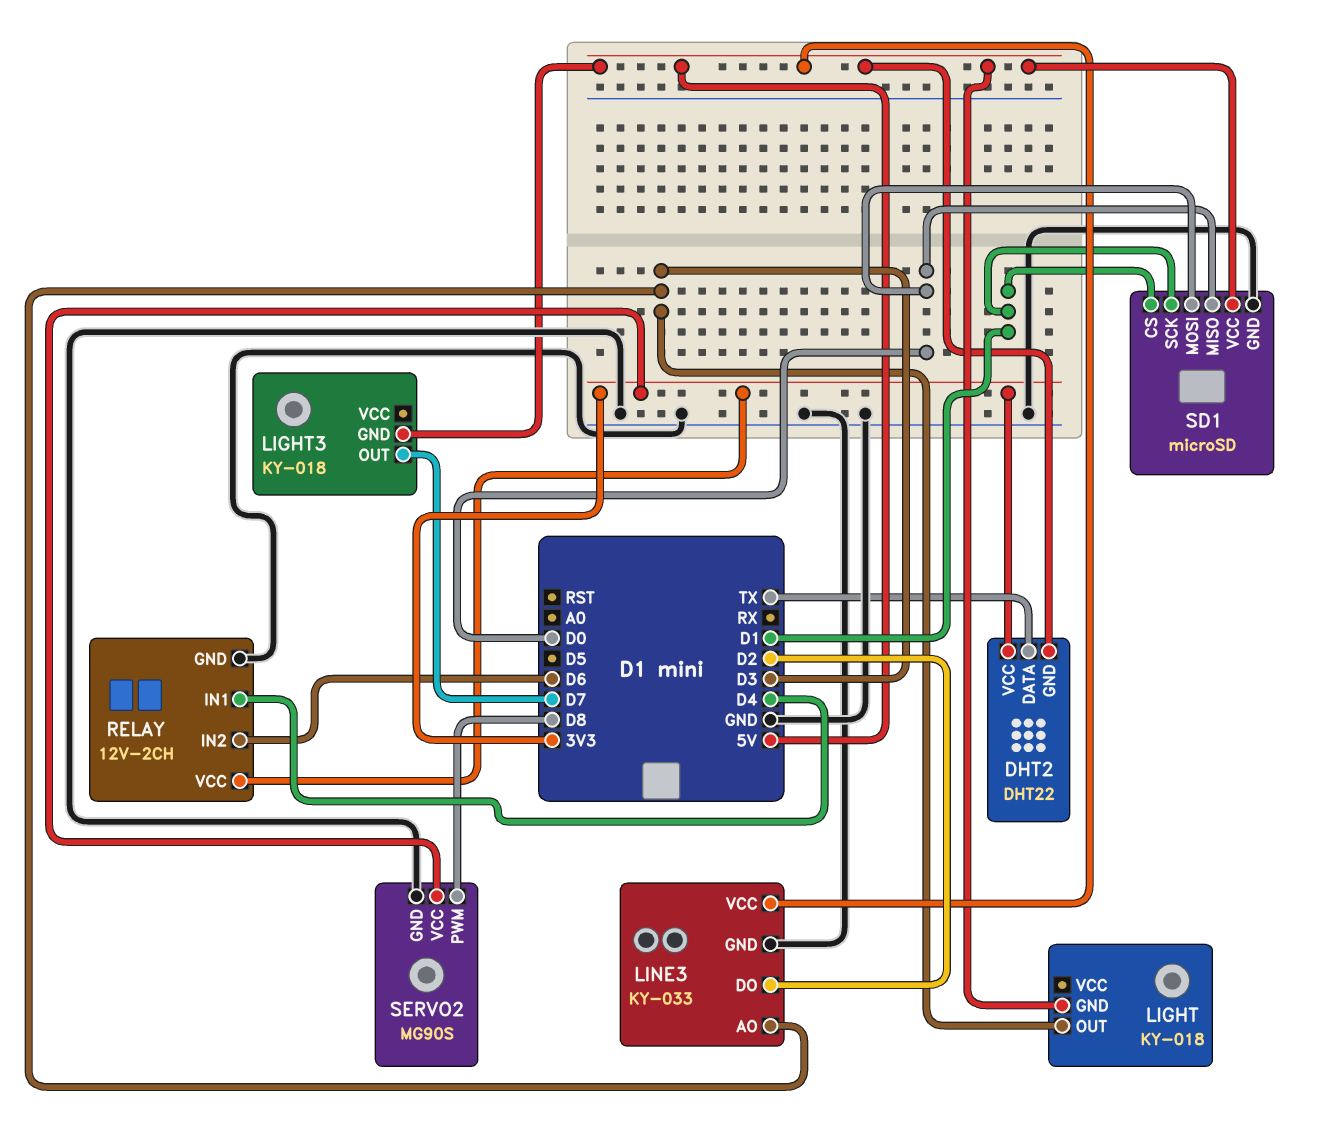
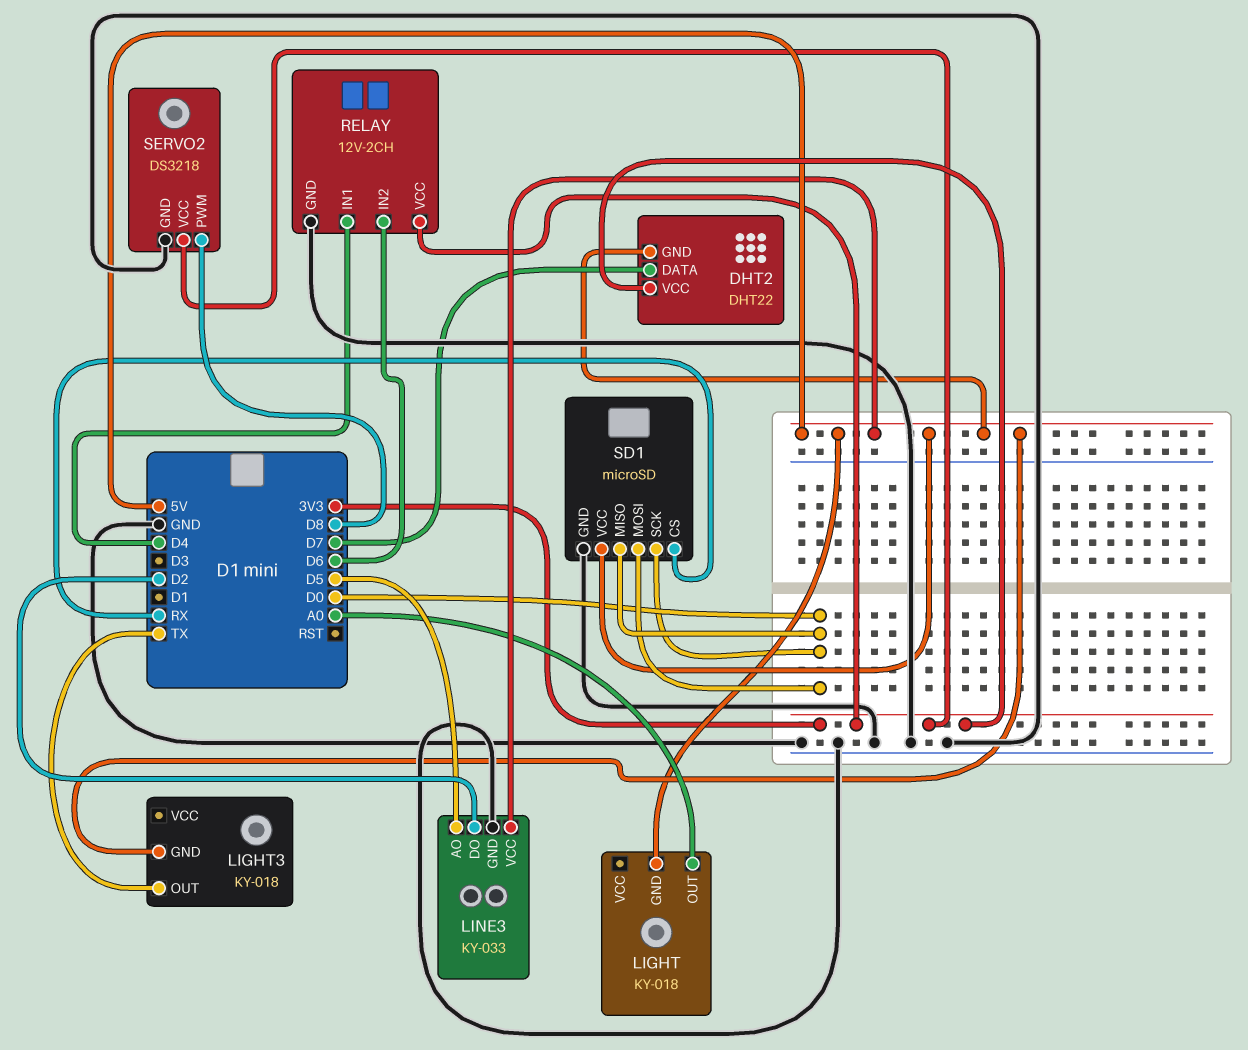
DHT2 pin DATA: TX -> D7
LIGHT pin OUT: D3 -> A0
LIGHT3 pin OUT: D7 -> TX
LINE3 pin AO: D3 -> D5
SD1 pin CS: D1 -> RX
SD1 pin SCK: D1 -> D0
SERVO2: MG90S -> DS3218

